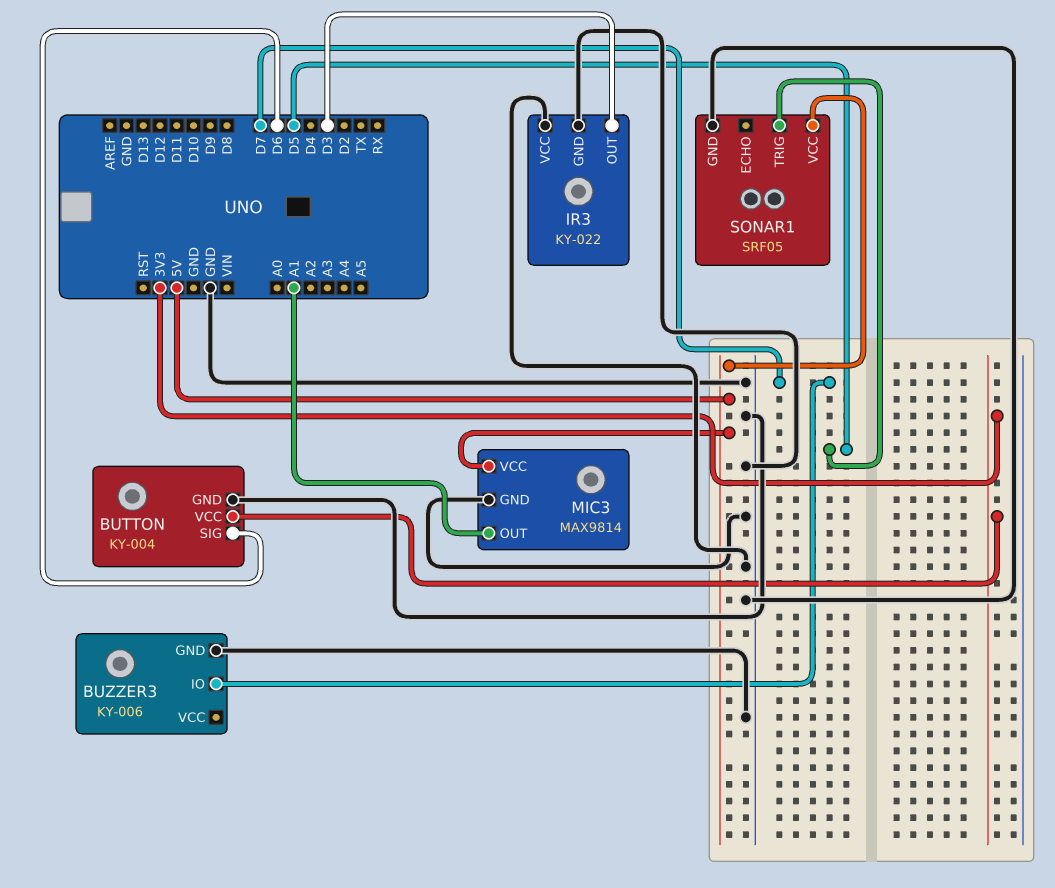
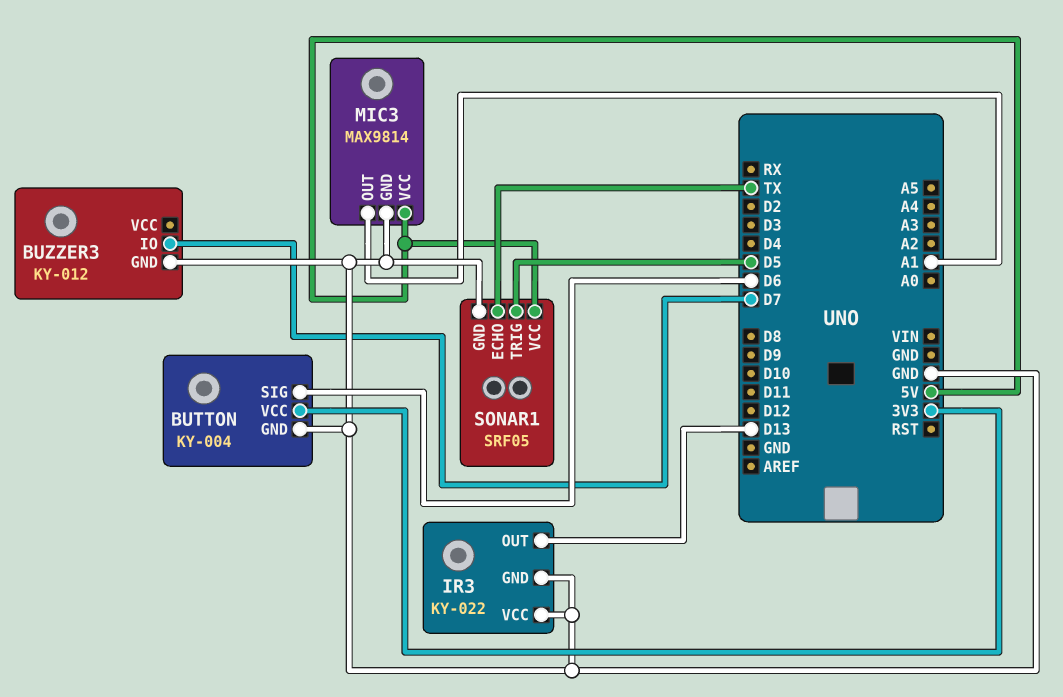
BUZZER3: KY-006 -> KY-012
IR3 pin OUT: D3 -> D13
SONAR1 pin ECHO: none -> TX

